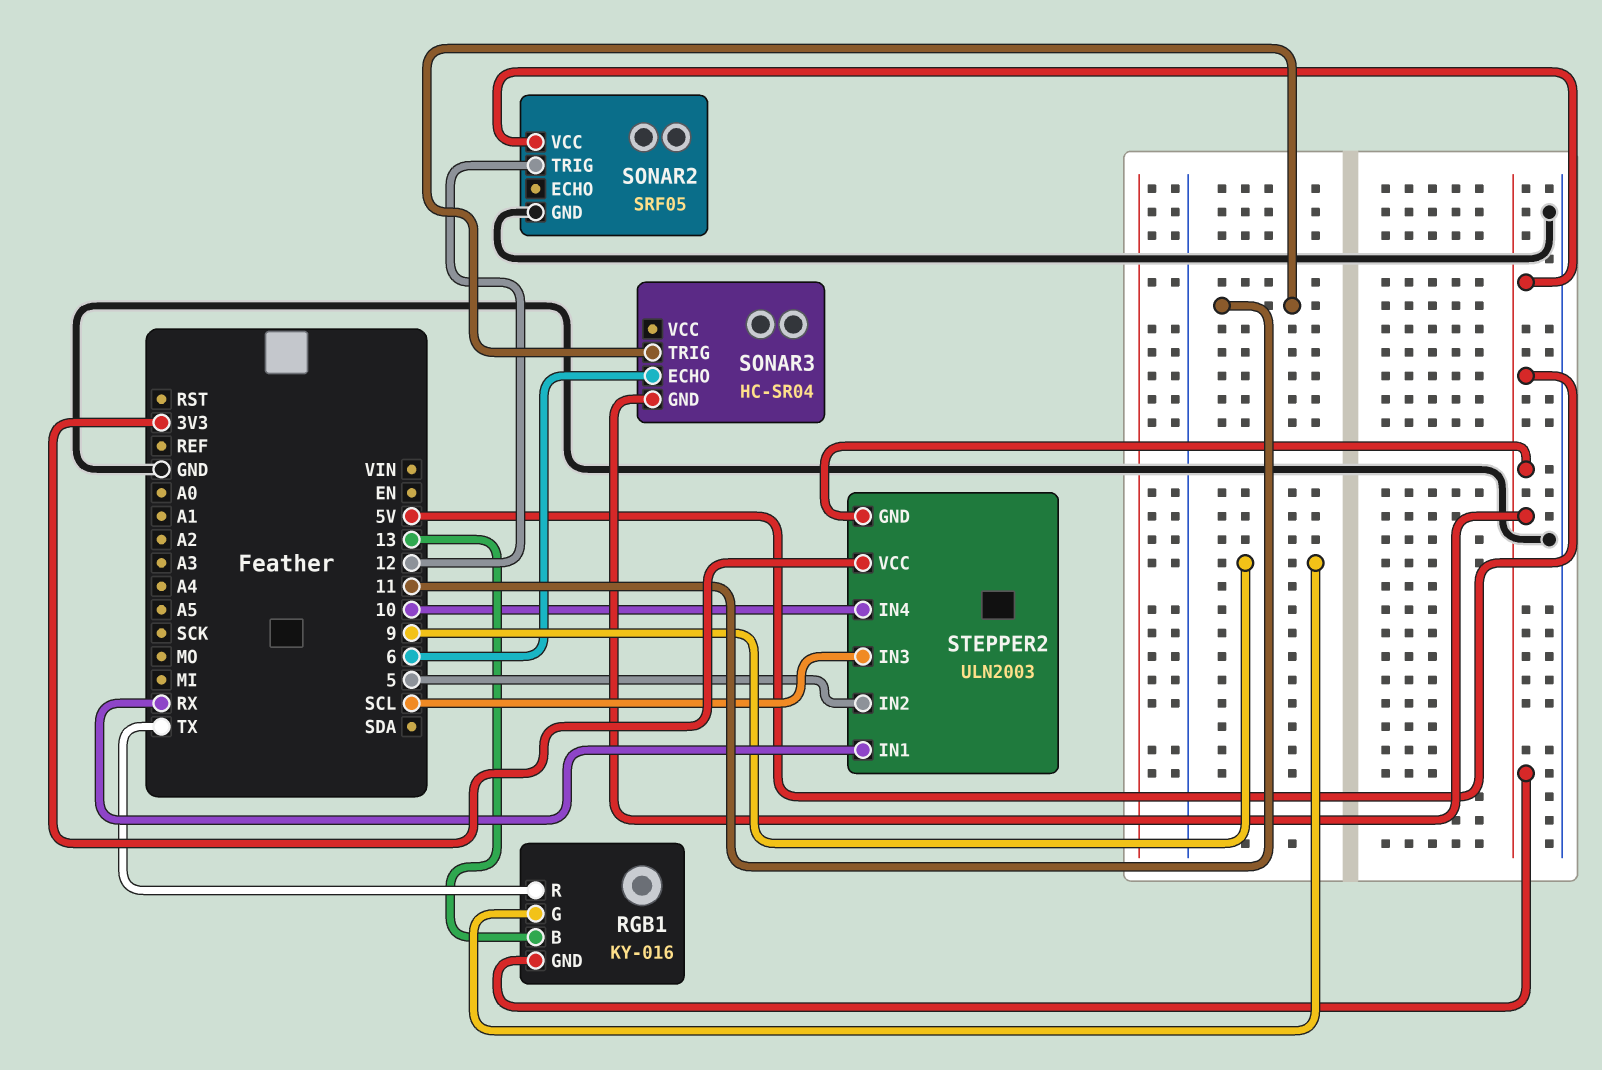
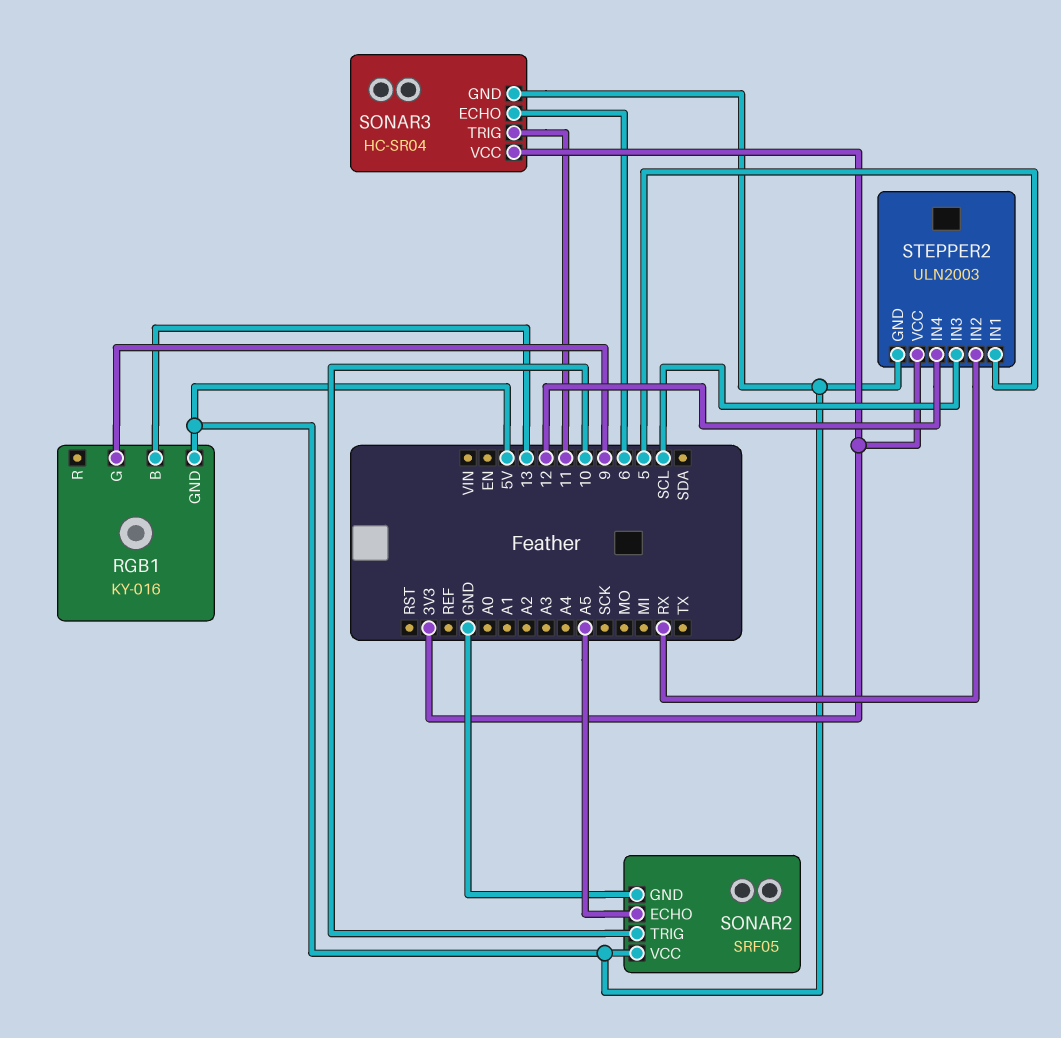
RGB1 pin R: TX -> none
SONAR2 pin ECHO: none -> A5
SONAR2 pin TRIG: 12 -> 10
SONAR3 pin VCC: none -> 3V3
STEPPER2 pin IN1: RX -> 5
STEPPER2 pin IN2: 5 -> RX
STEPPER2 pin IN4: 10 -> 12

